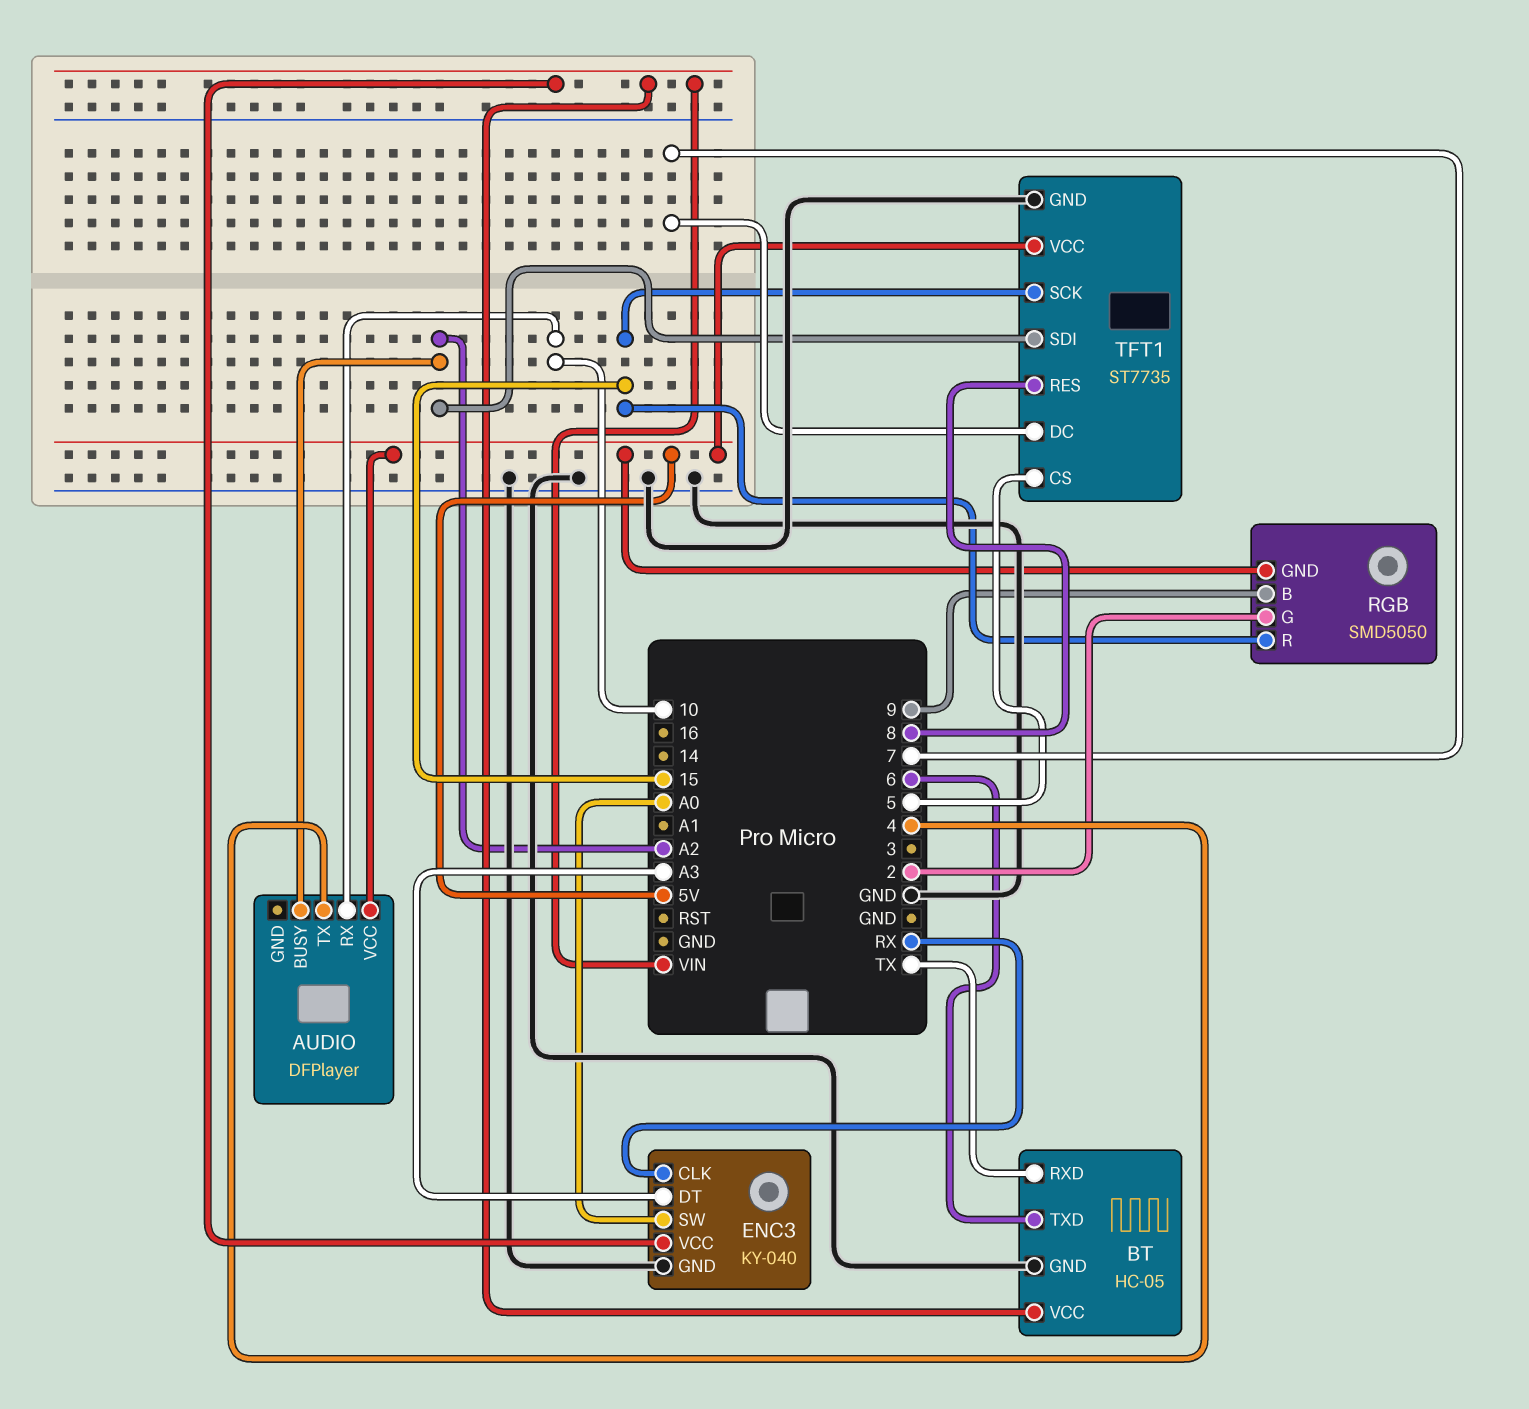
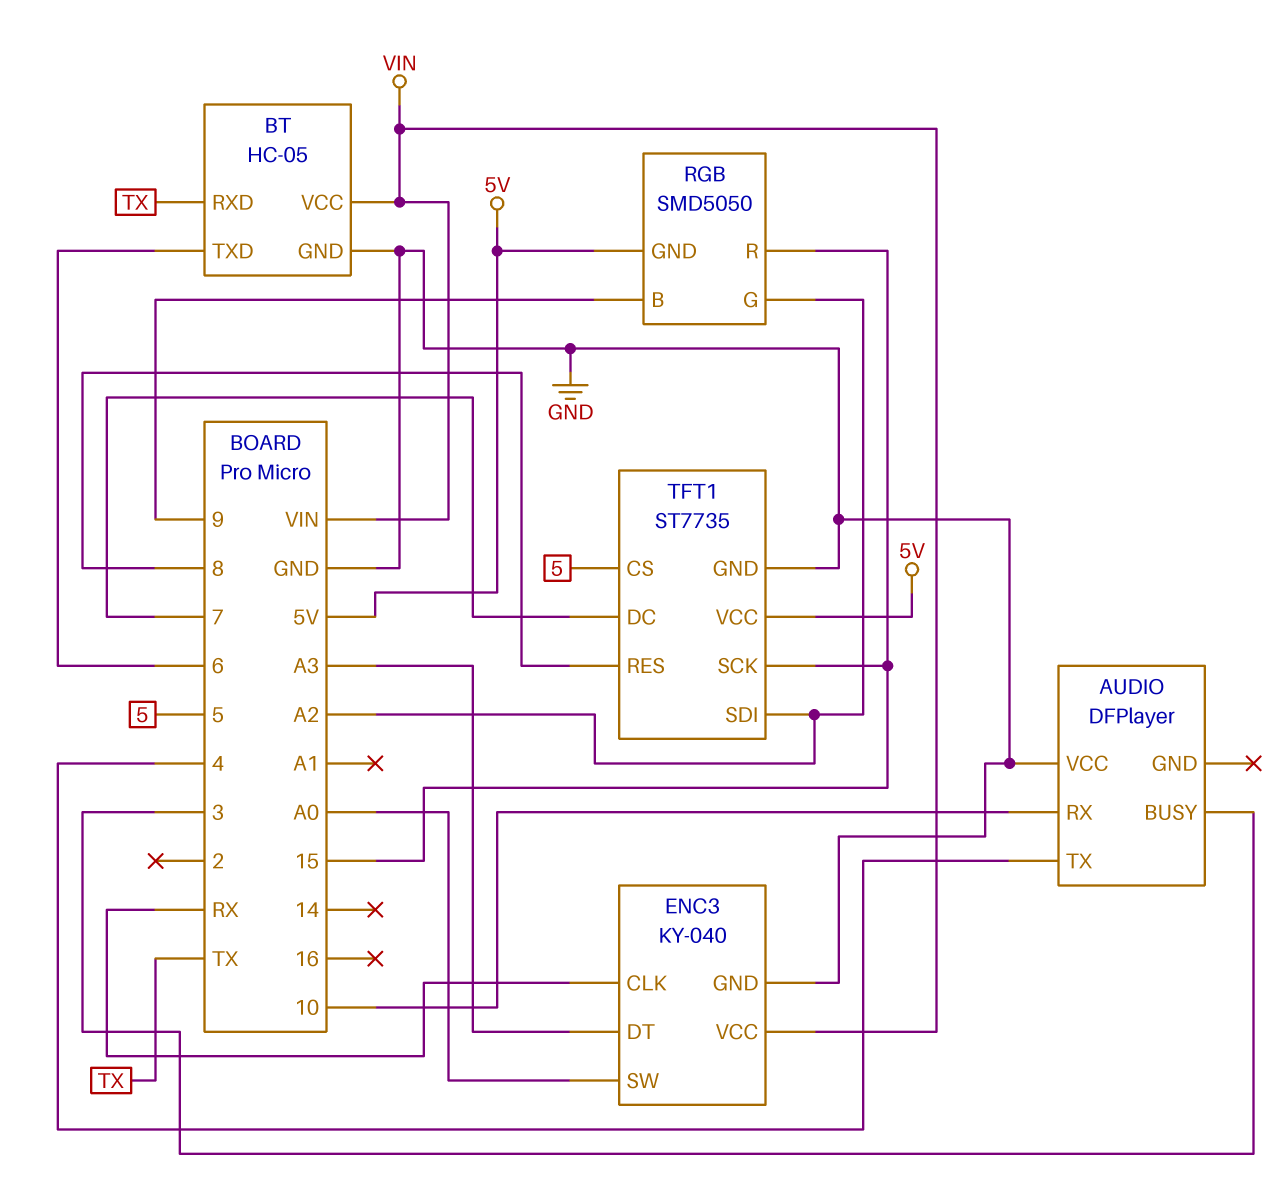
AUDIO pin BUSY: A2 -> 3
AUDIO pin VCC: 5V -> GND
RGB pin G: 2 -> A2

